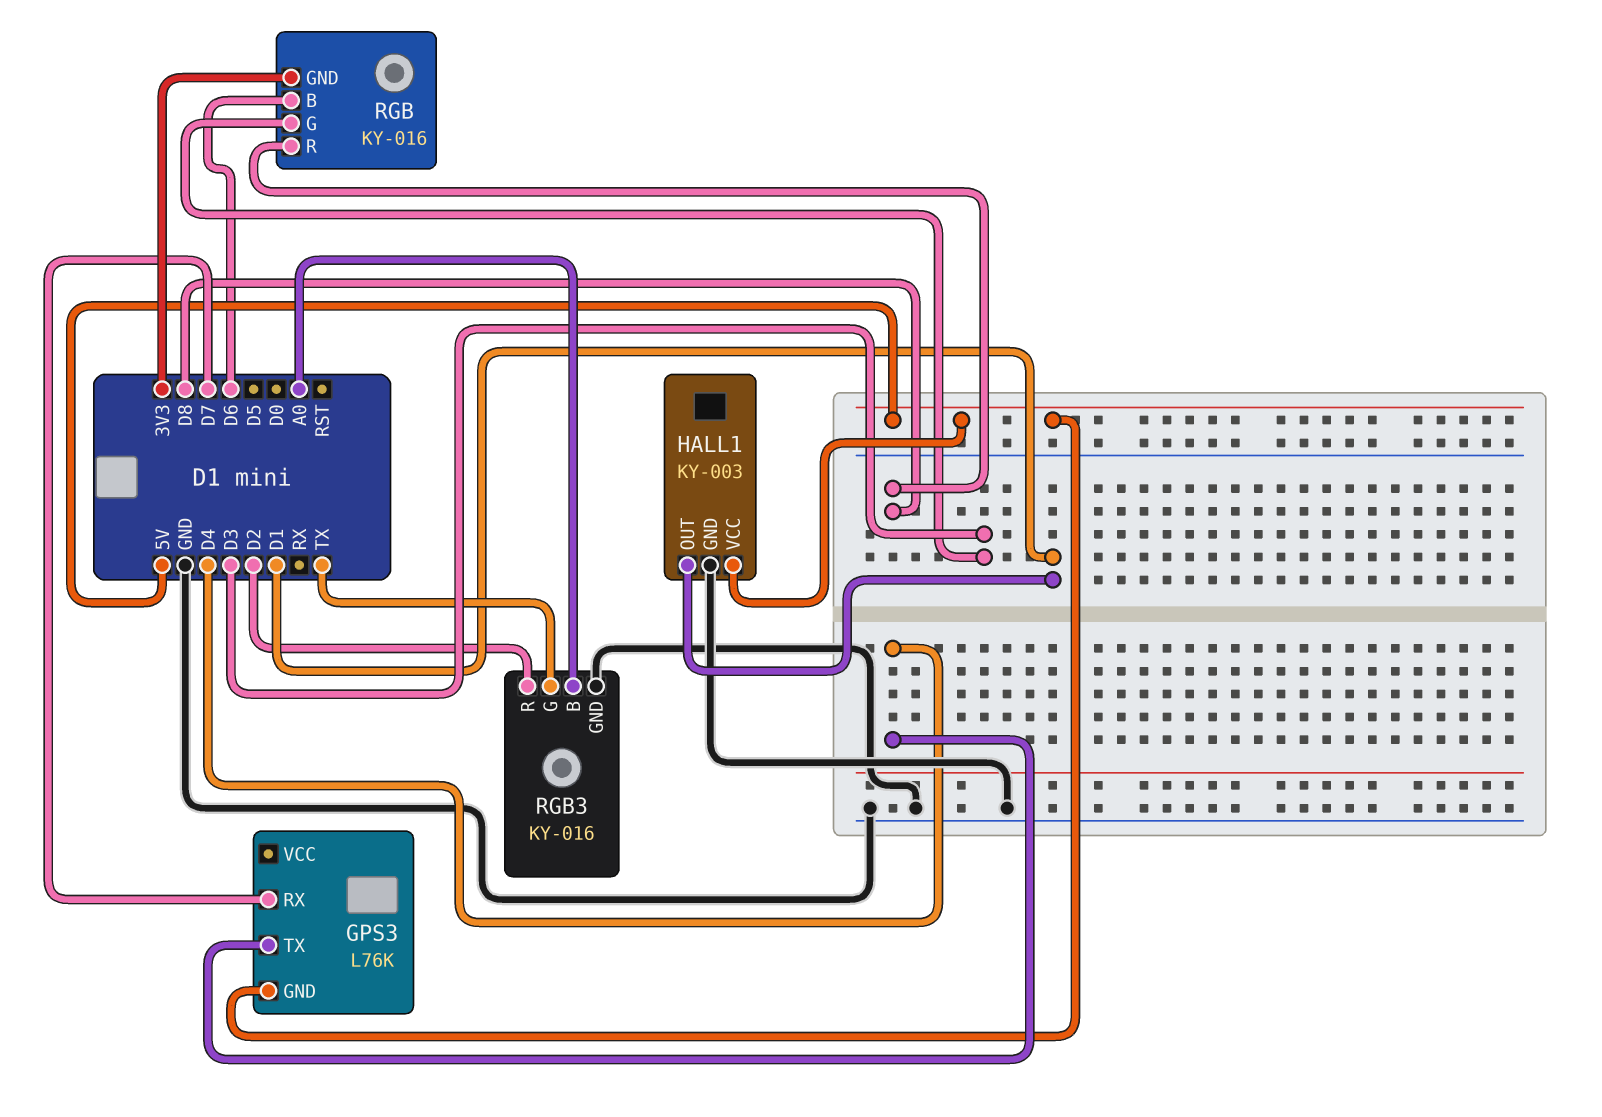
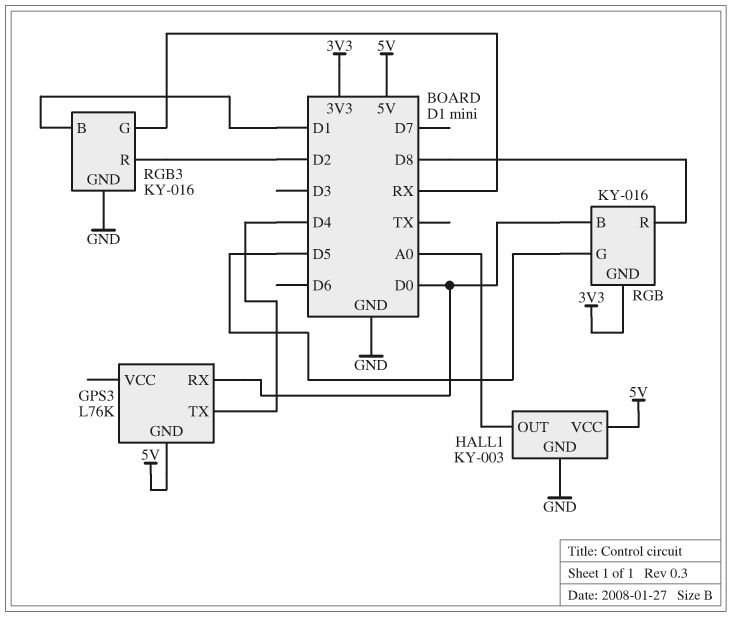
GPS3 pin RX: D7 -> D0
HALL1 pin OUT: D1 -> A0
RGB pin B: D6 -> D0
RGB pin G: D3 -> D5
RGB3 pin B: A0 -> D1
RGB3 pin G: TX -> RX

